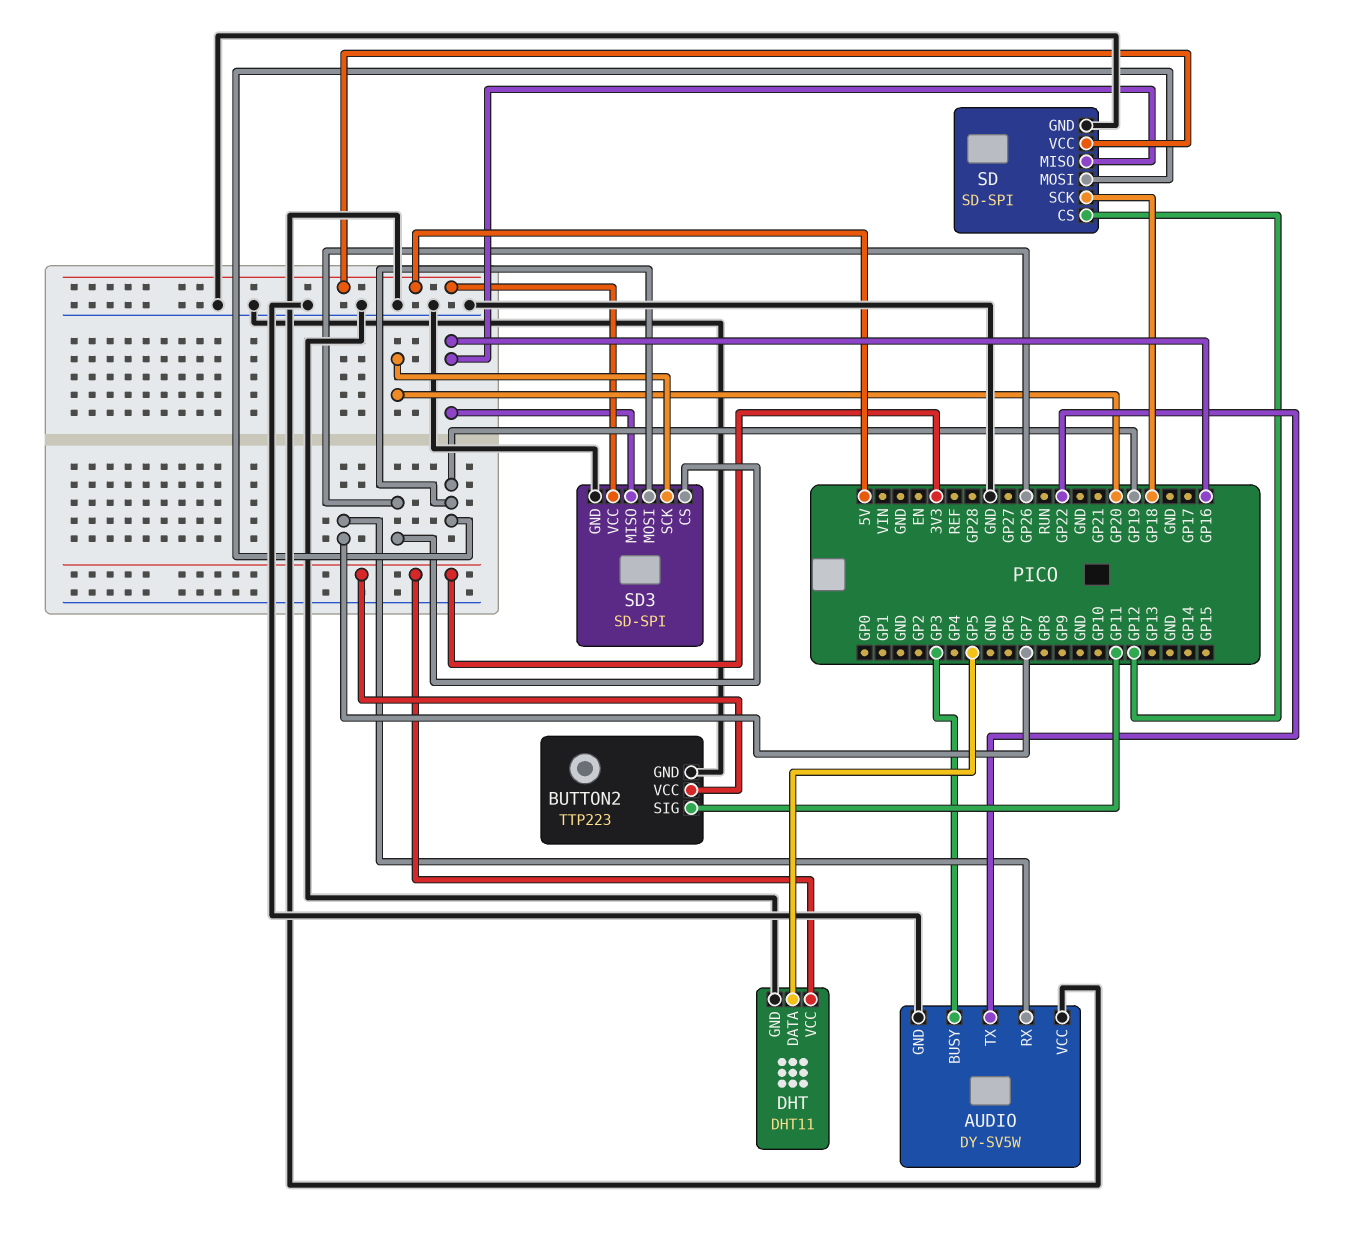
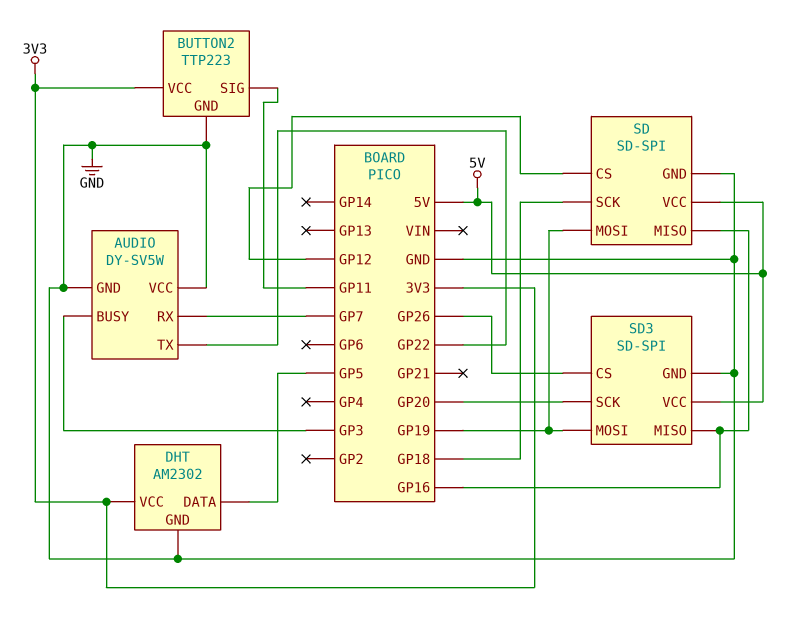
DHT: DHT11 -> AM2302

